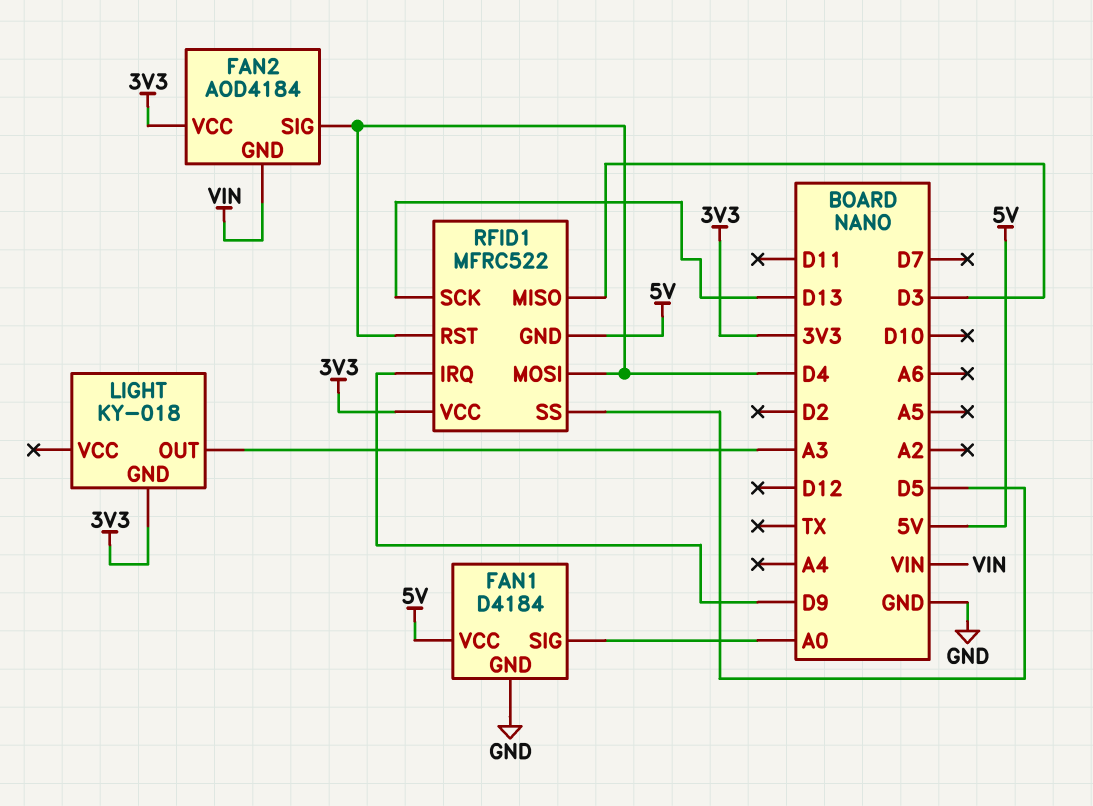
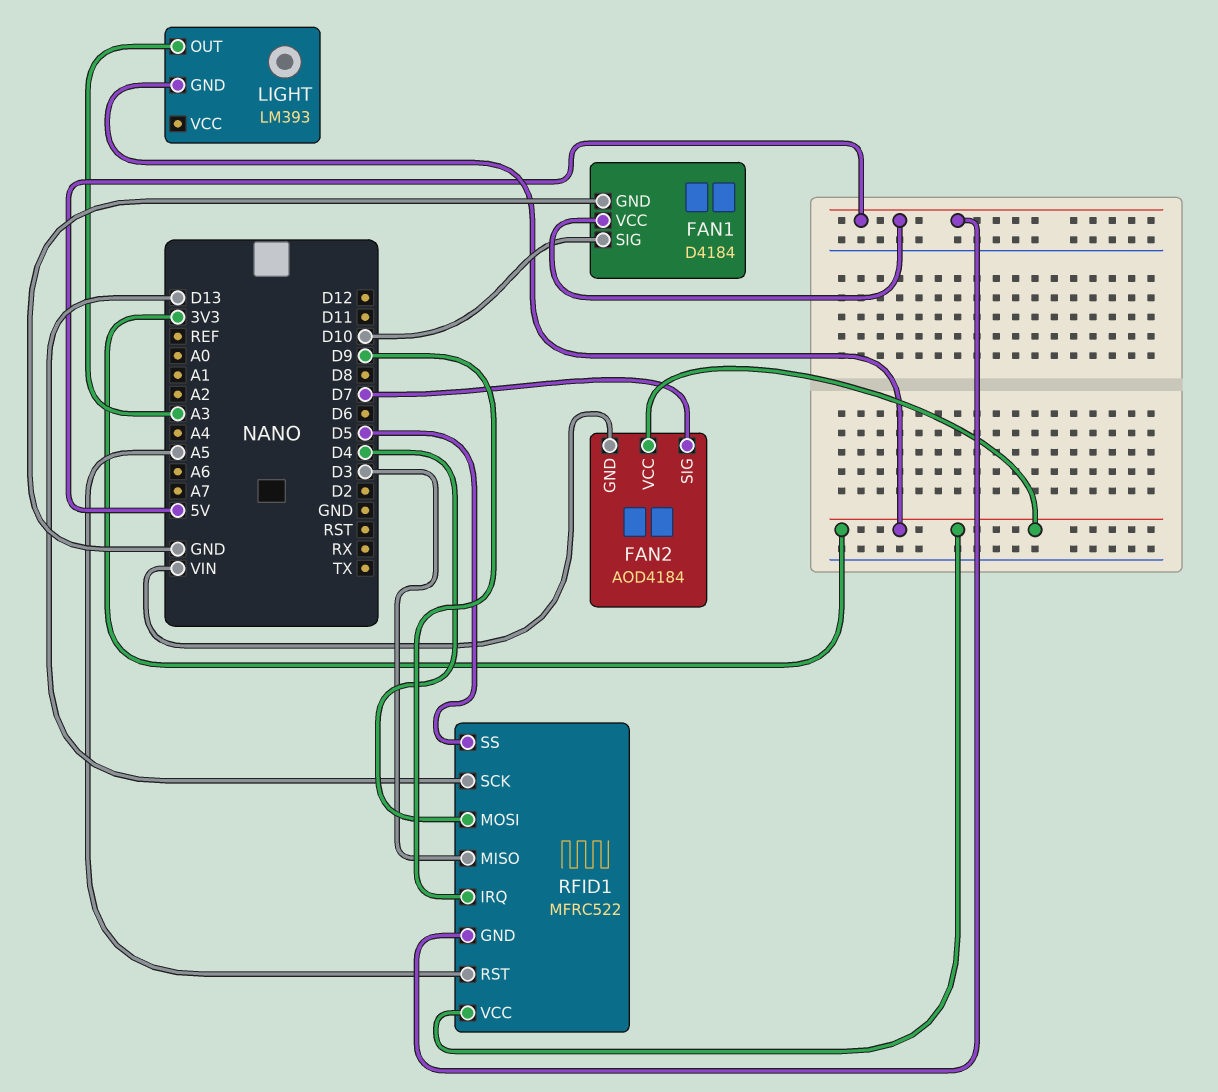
FAN1 pin SIG: A0 -> D10
FAN2 pin SIG: D4 -> D7
LIGHT: KY-018 -> LM393
RFID1 pin RST: D4 -> A5

